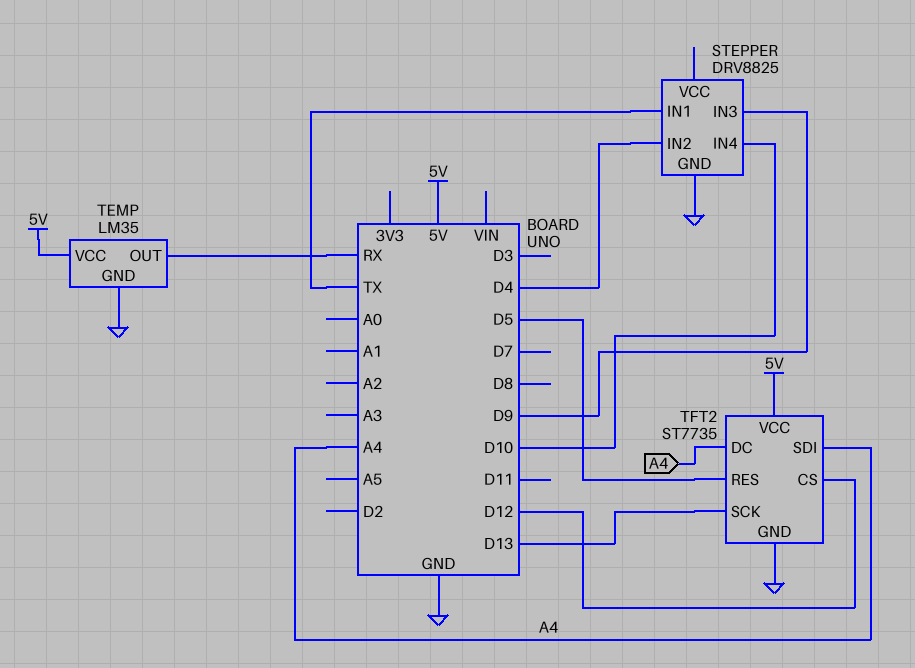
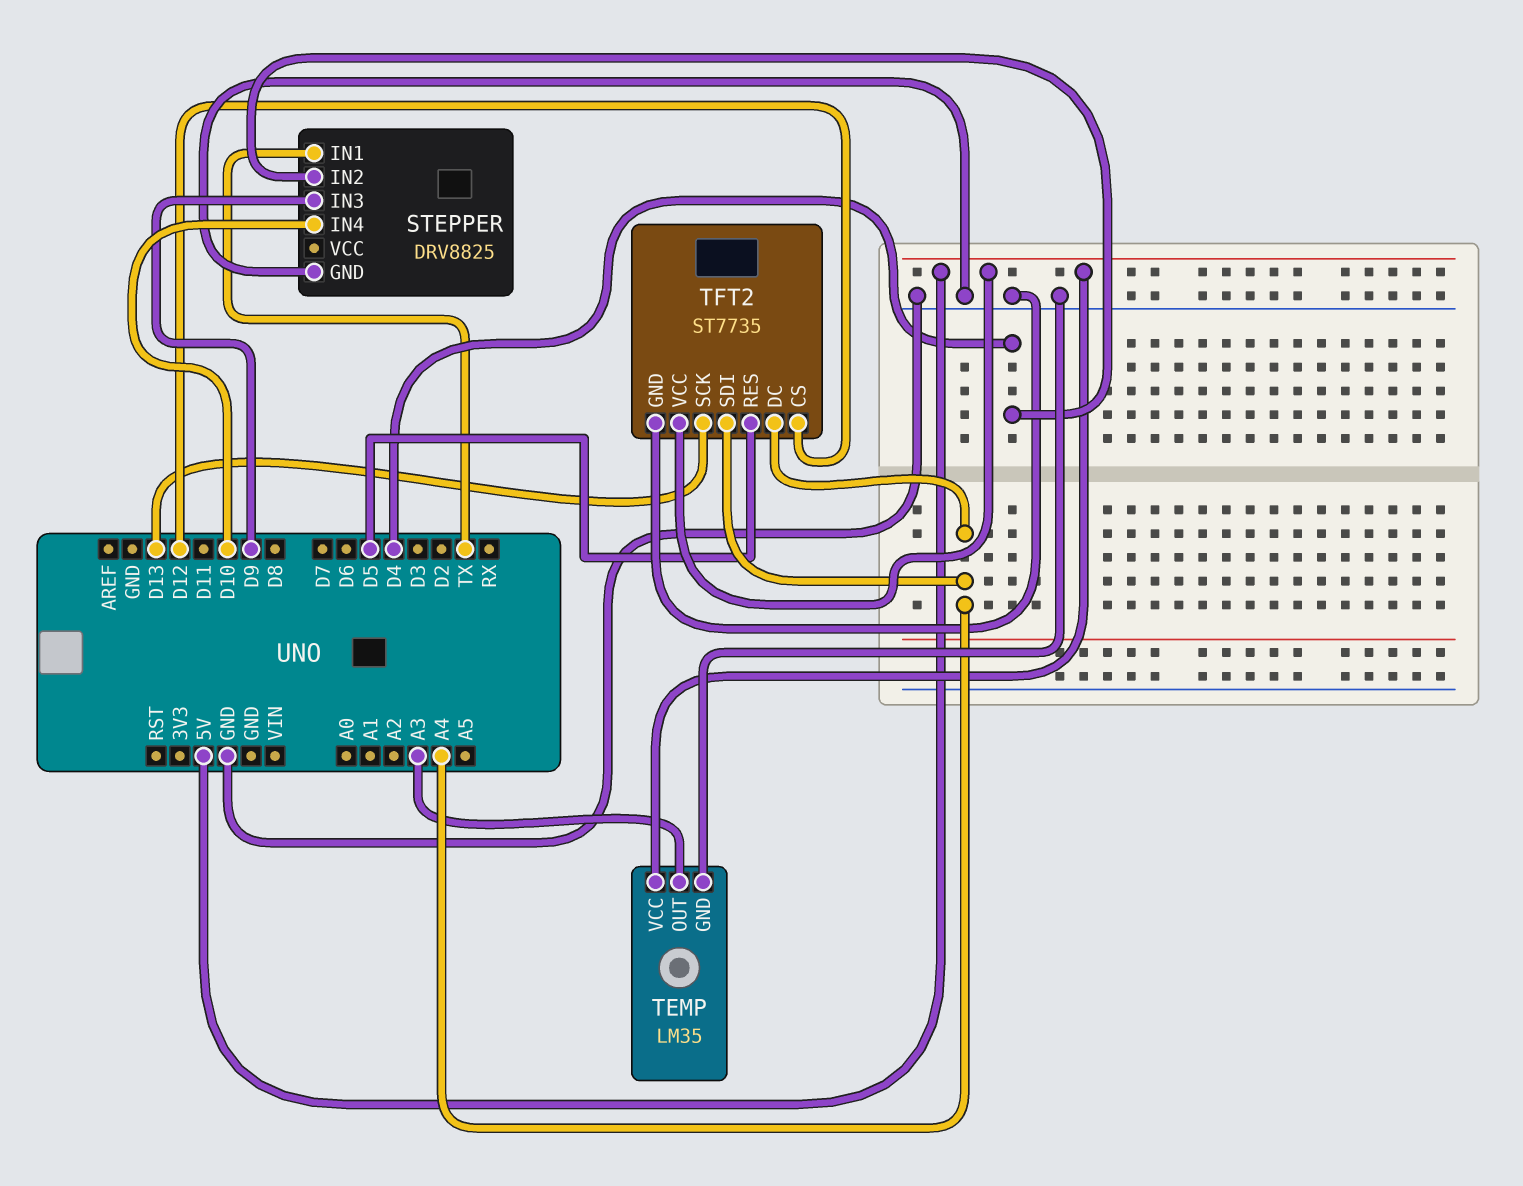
TEMP pin OUT: RX -> A3

